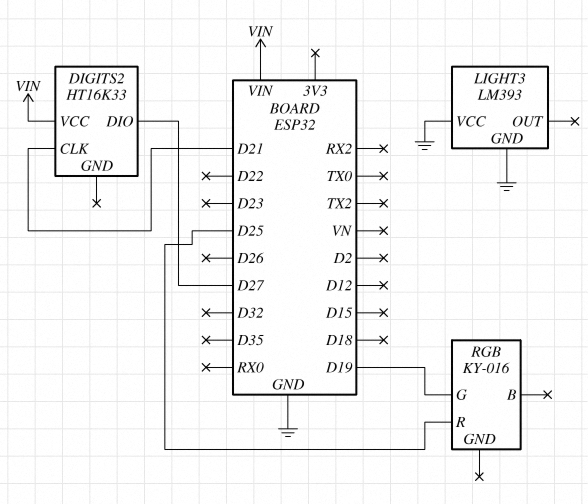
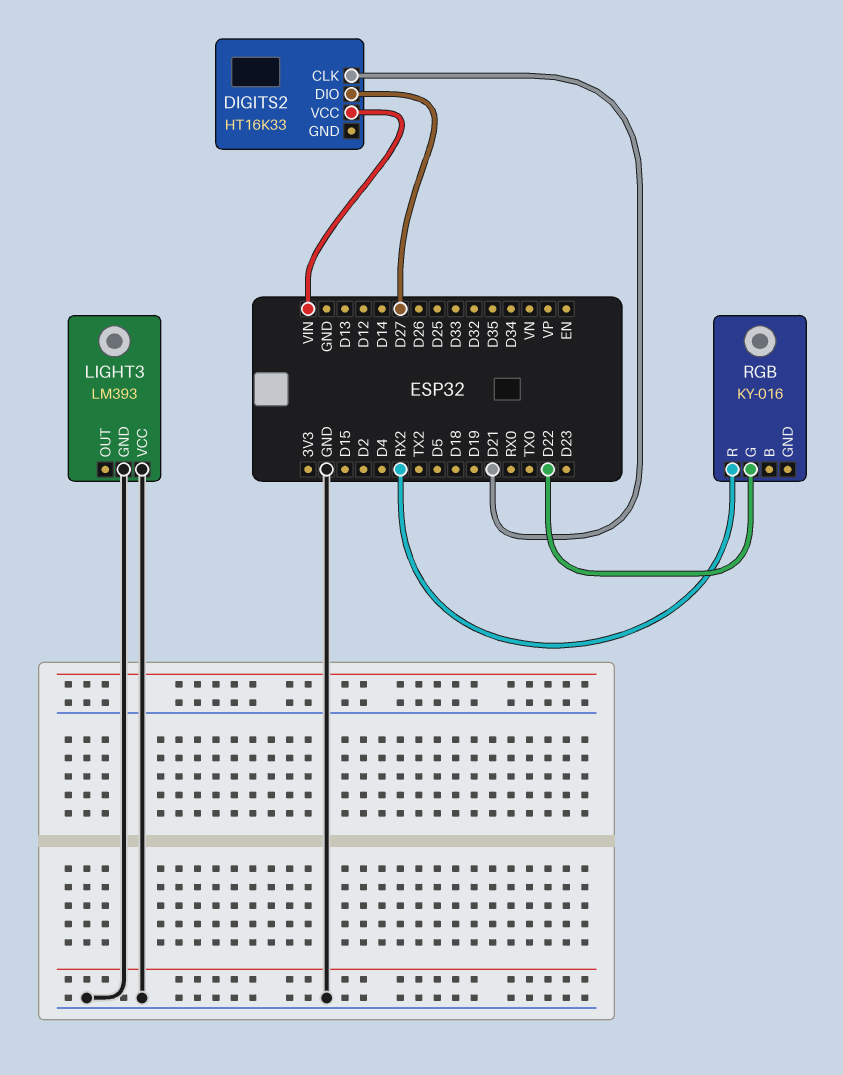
RGB pin G: D19 -> D22
RGB pin R: D25 -> RX2

